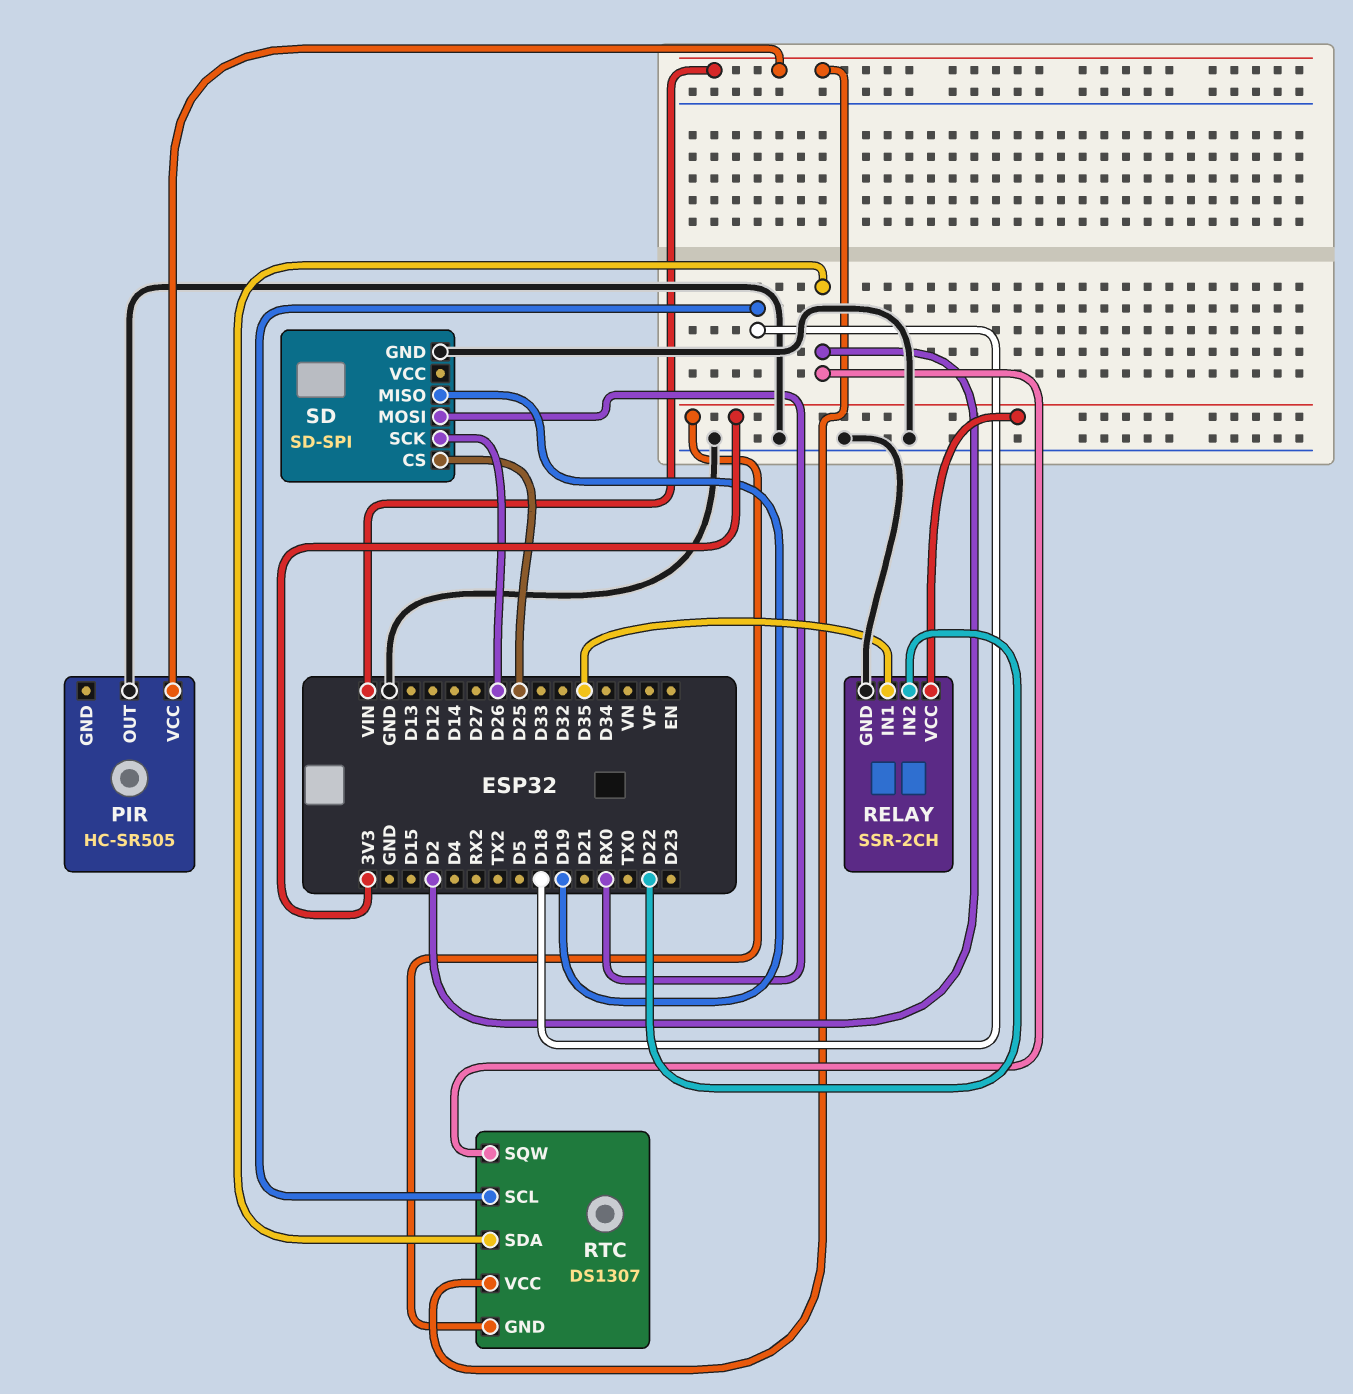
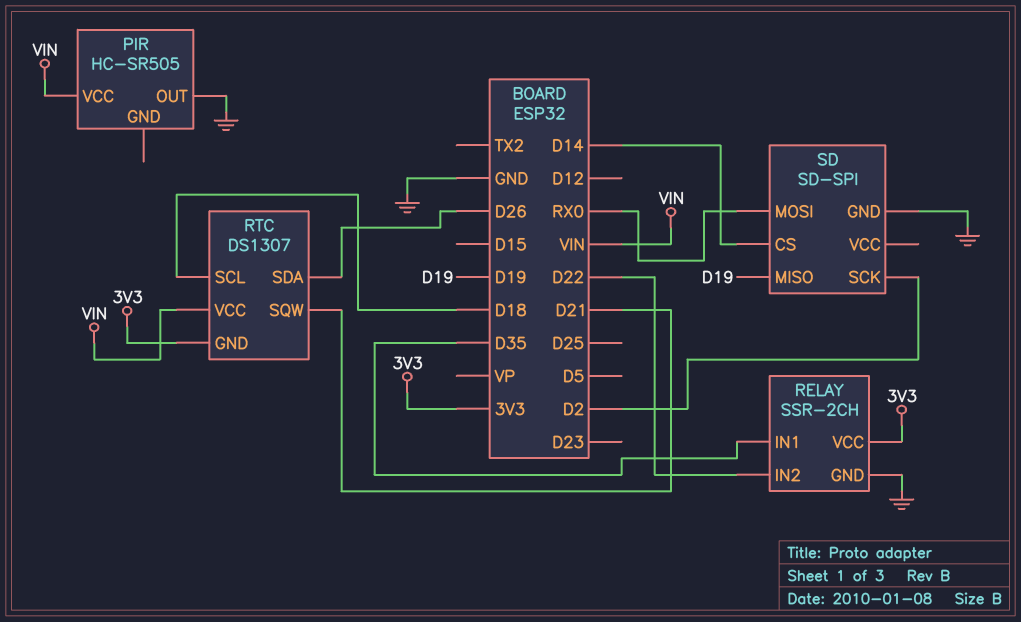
RTC pin SDA: D2 -> D26
RTC pin SQW: D2 -> D21
SD pin CS: D25 -> D14
SD pin SCK: D26 -> D2

